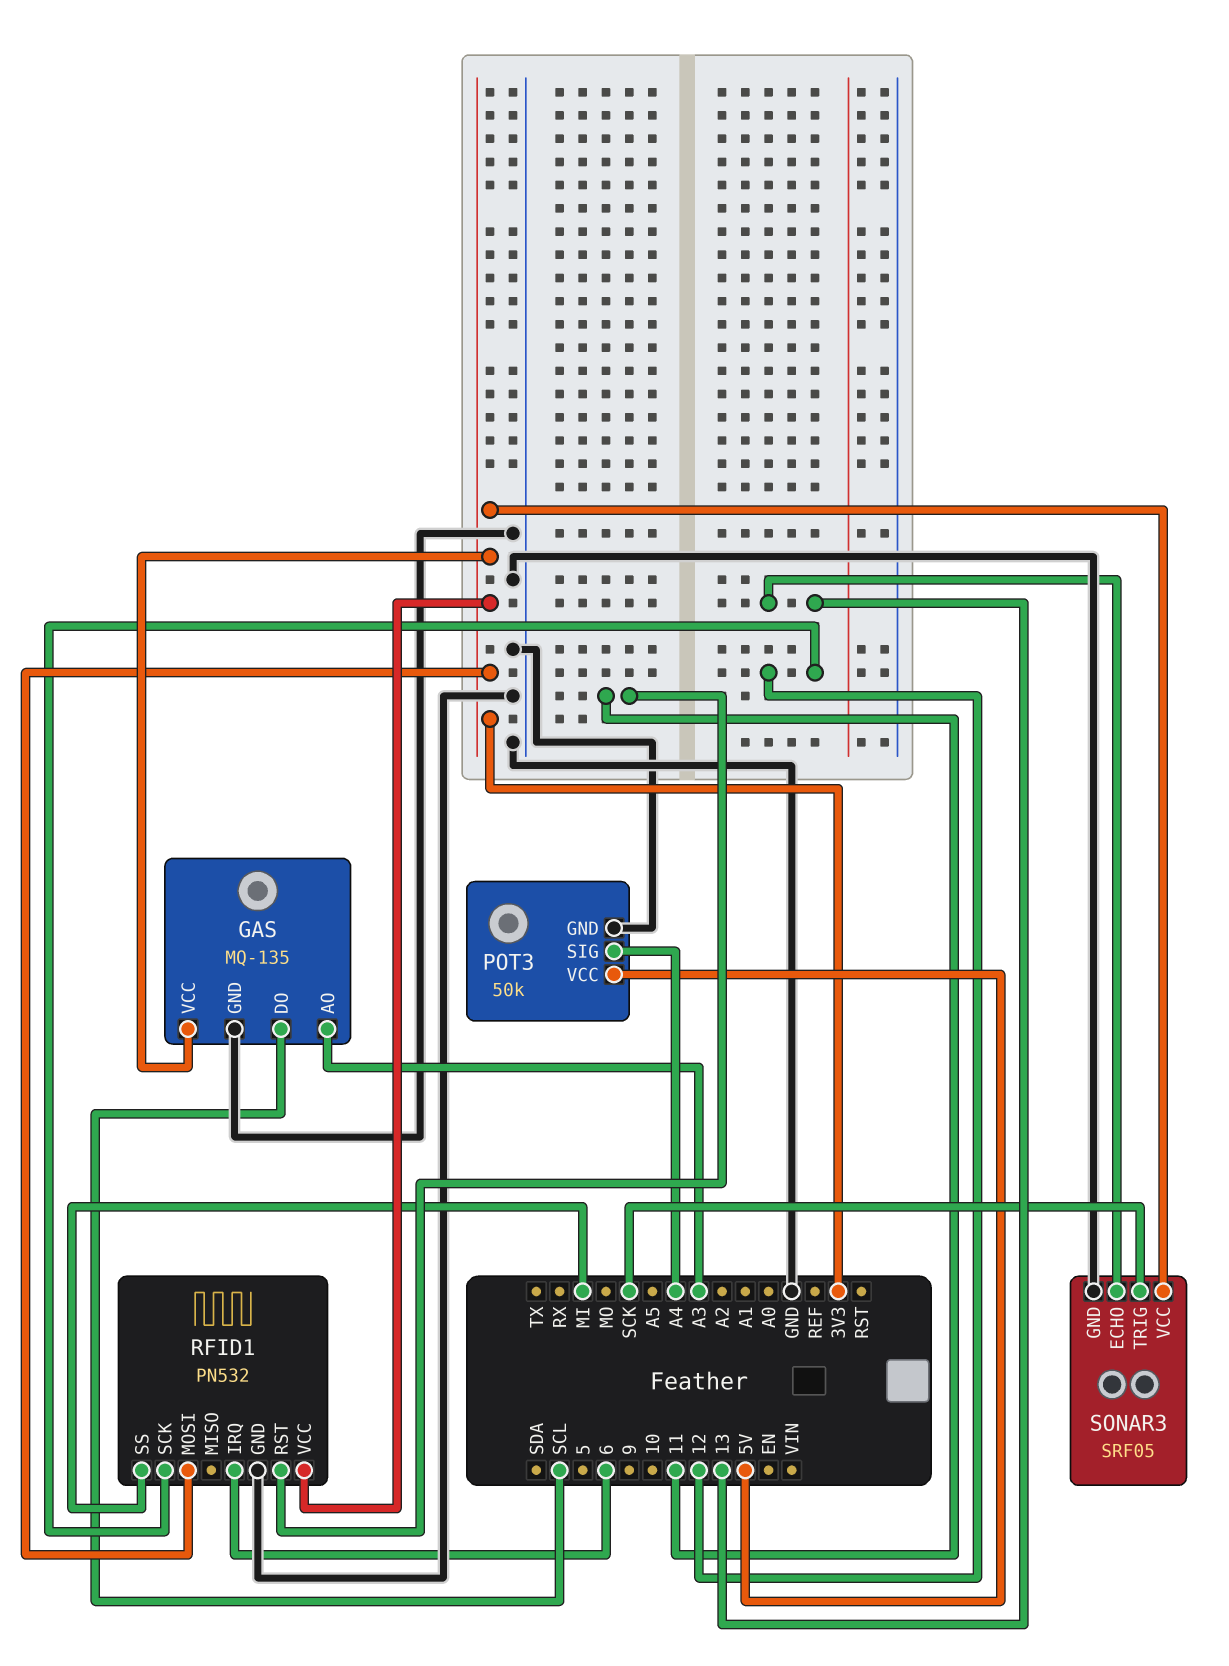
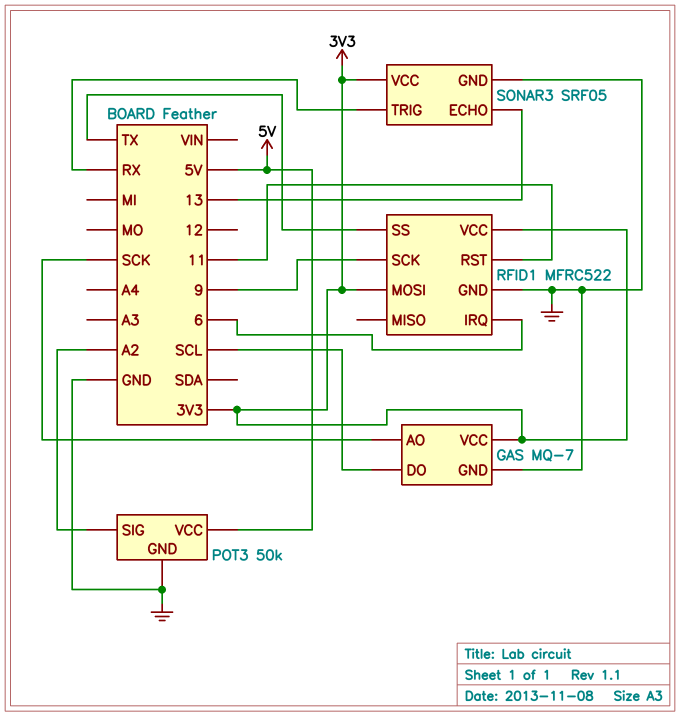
GAS: MQ-135 -> MQ-7
GAS pin AO: A3 -> SCK
POT3 pin SIG: A4 -> A2
RFID1: PN532 -> MFRC522
RFID1 pin SCK: 12 -> 9
RFID1 pin SS: MI -> TX
SONAR3 pin TRIG: SCK -> RX

